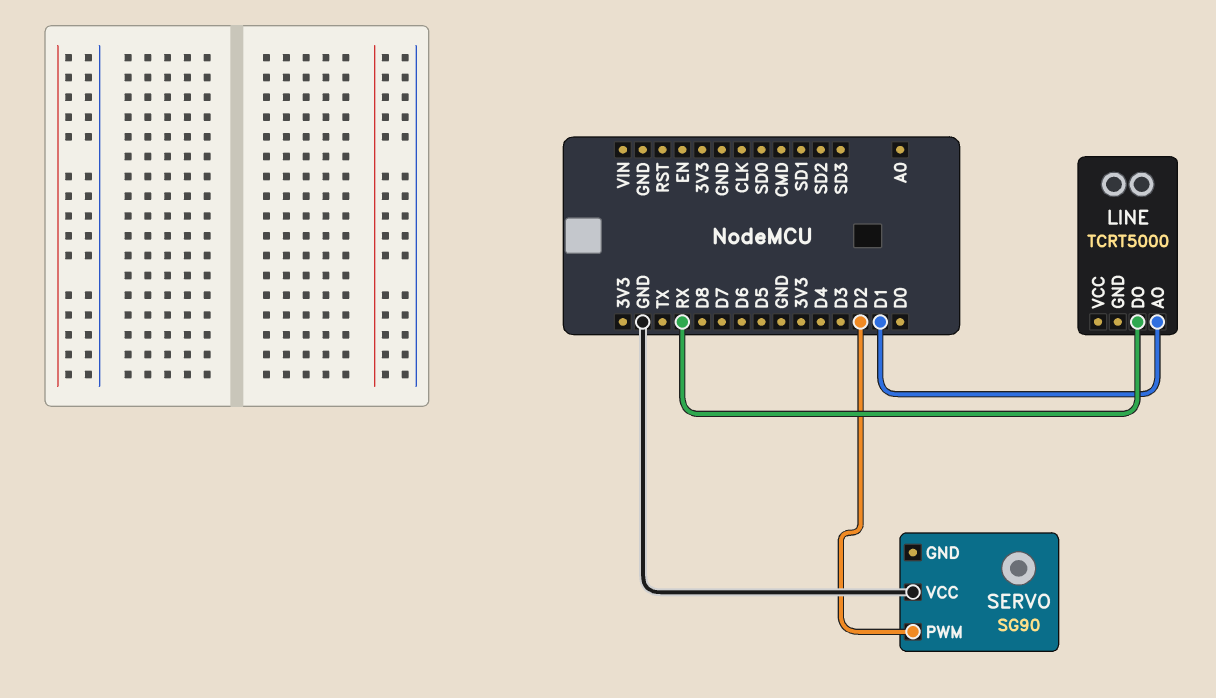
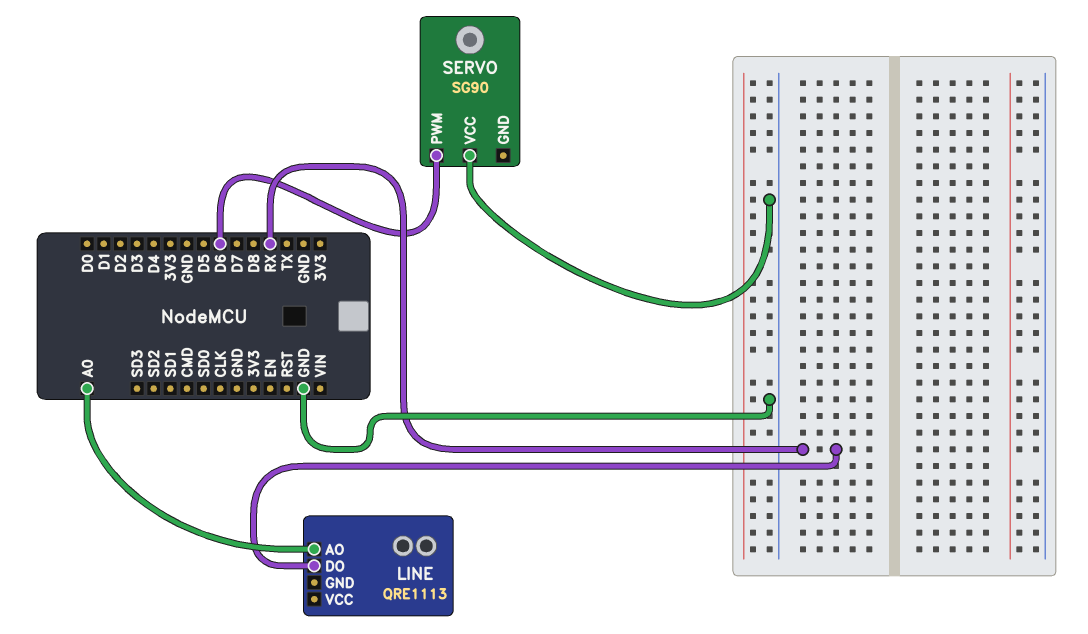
LINE: TCRT5000 -> QRE1113
LINE pin AO: D1 -> A0
SERVO pin PWM: D2 -> D6

